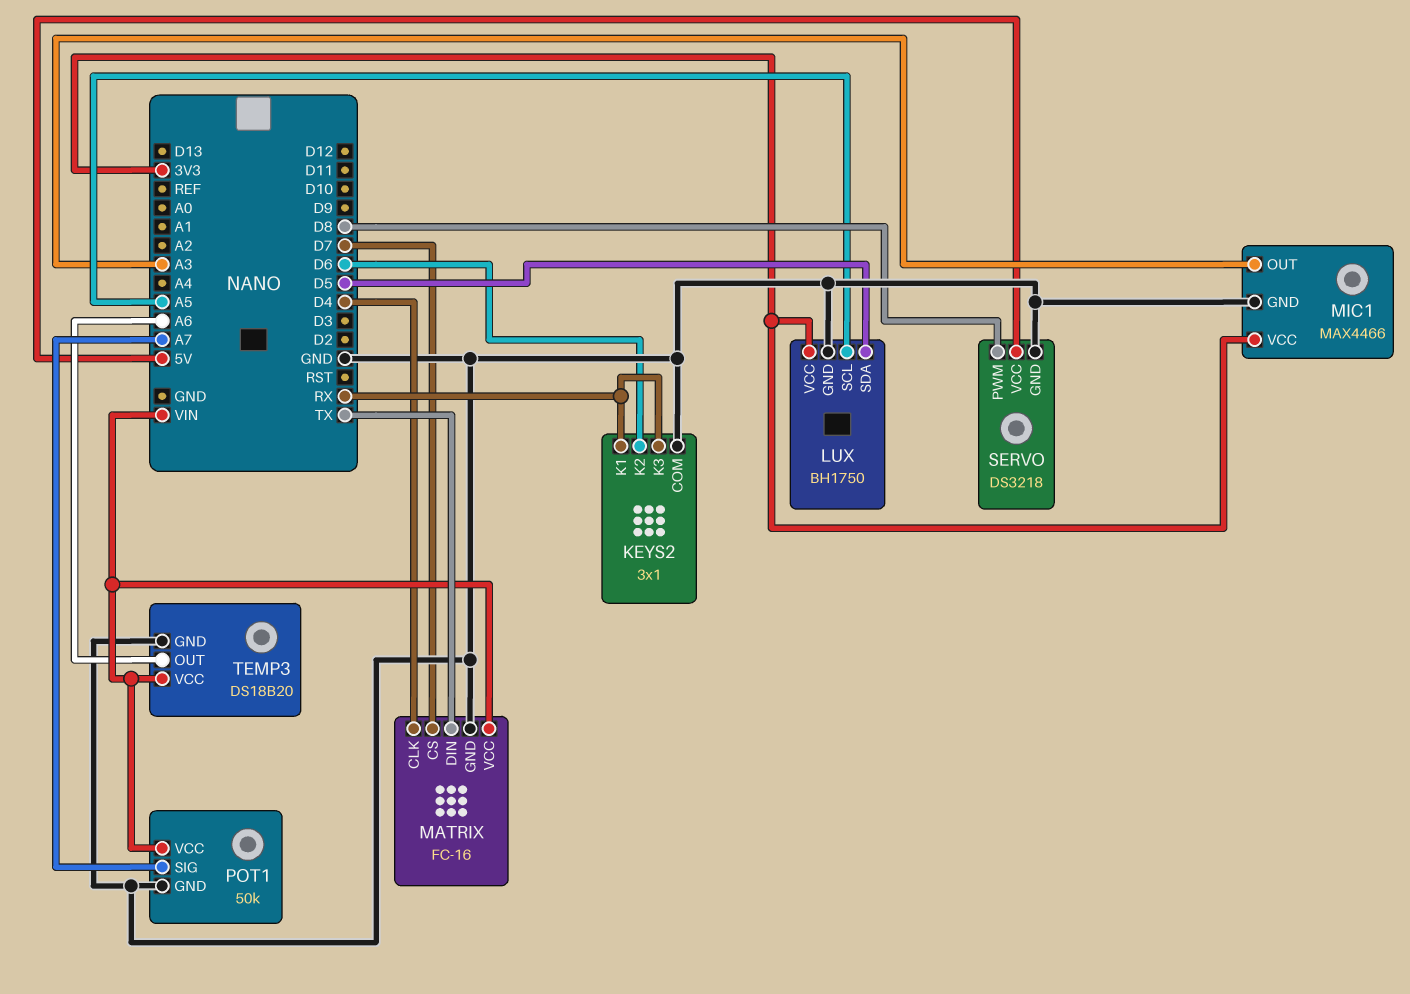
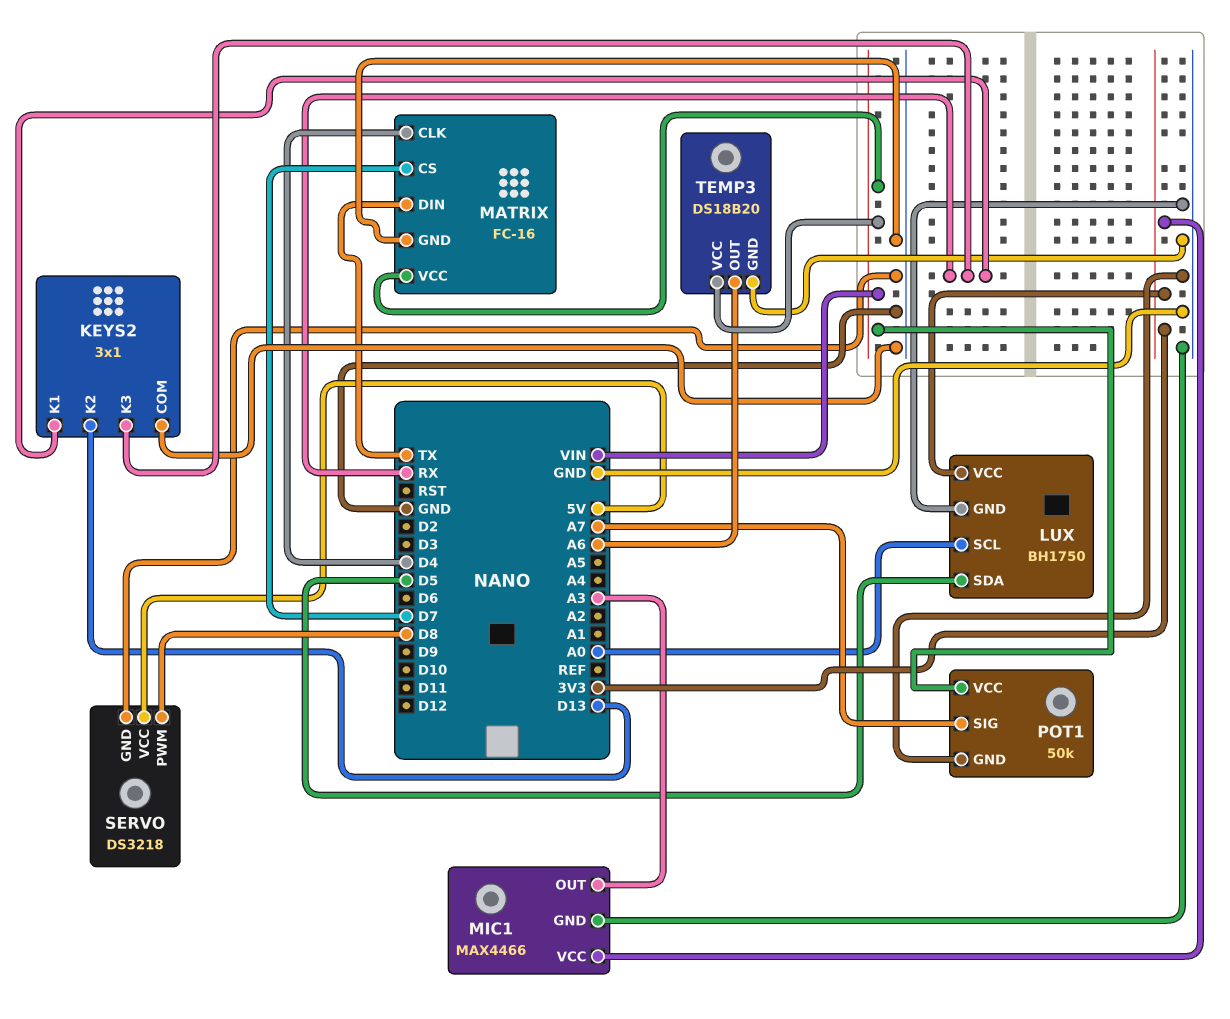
KEYS2 pin K2: D6 -> D13
LUX pin SCL: A5 -> A0

